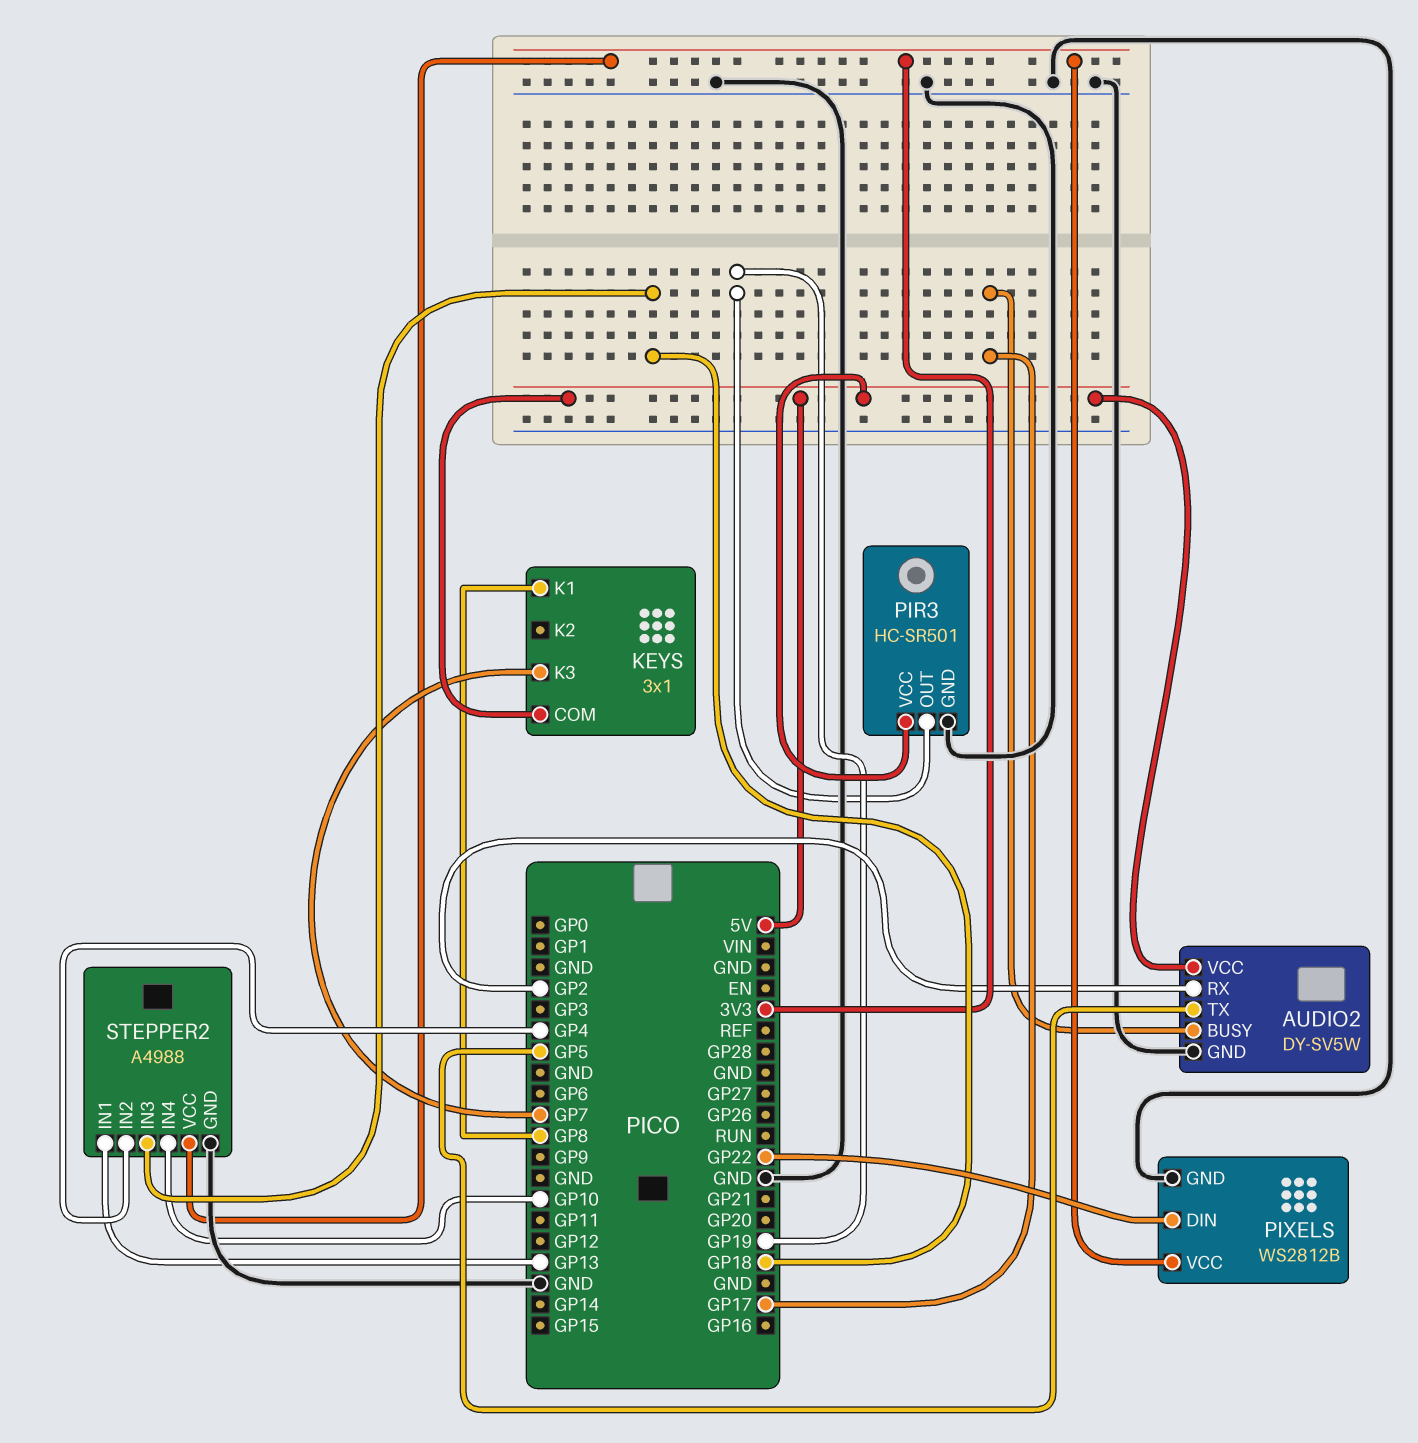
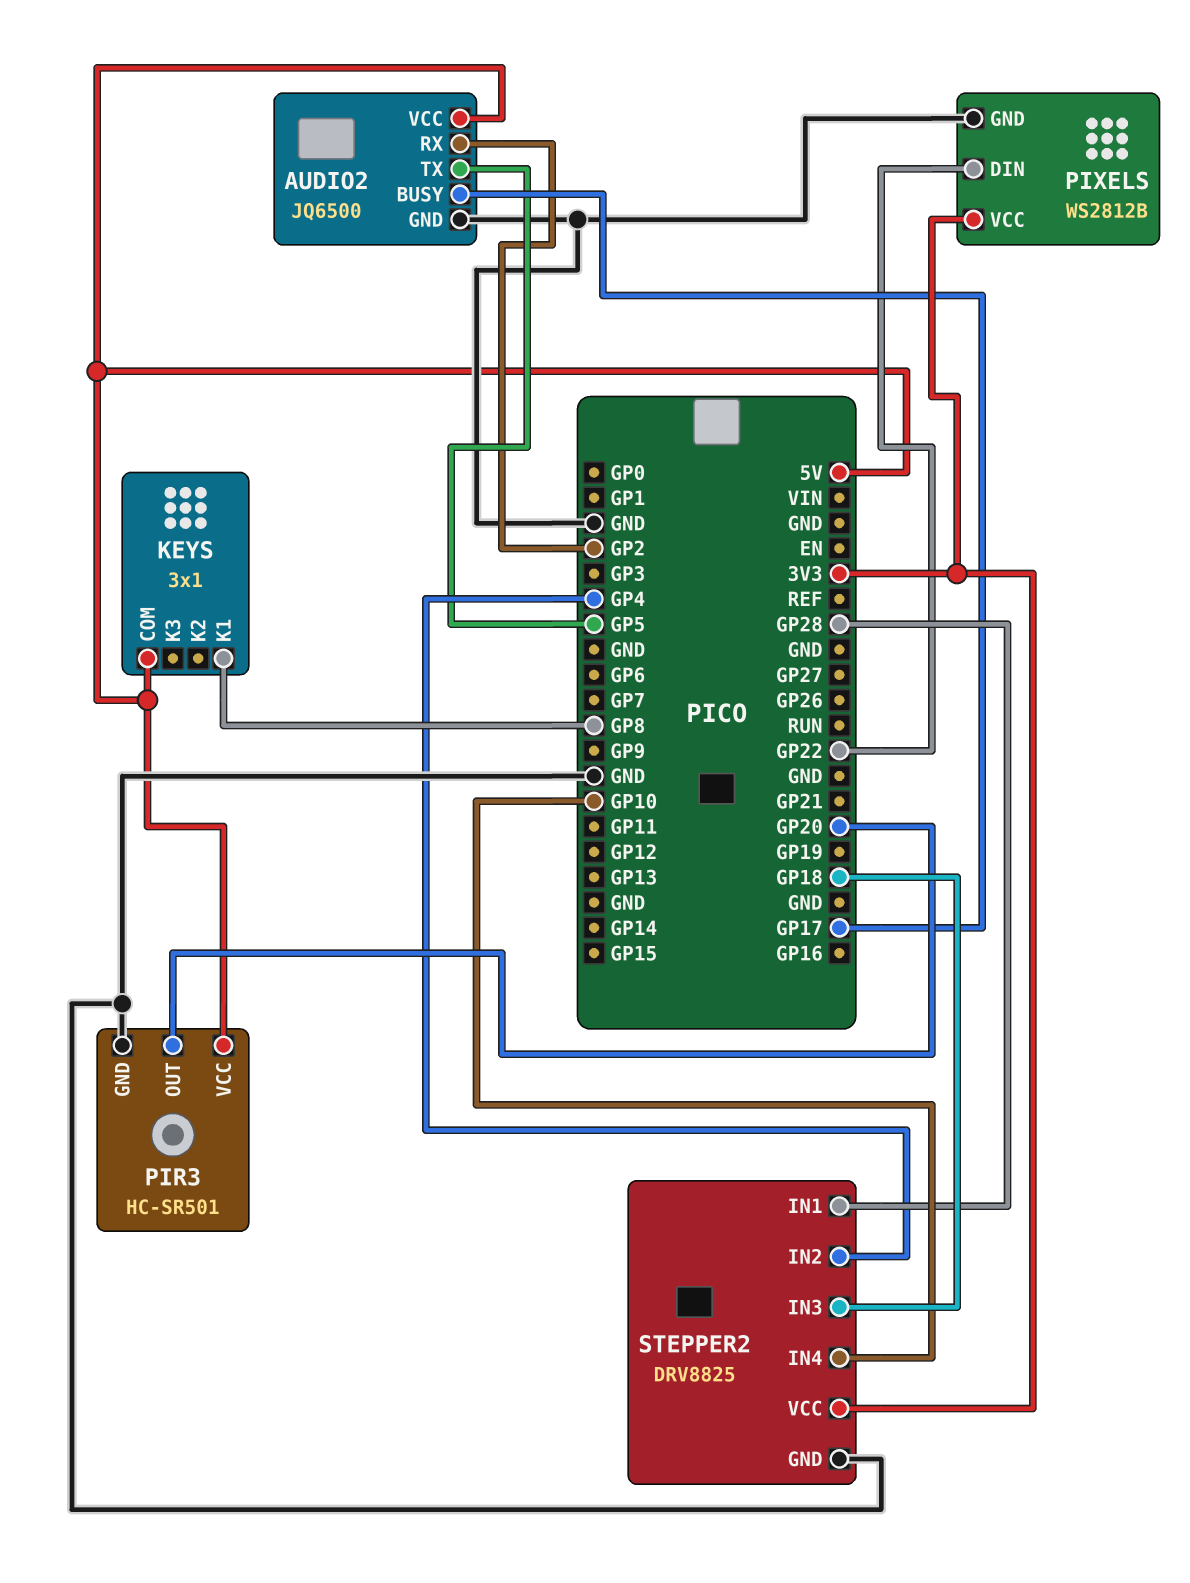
AUDIO2: DY-SV5W -> JQ6500
KEYS pin K3: GP7 -> none
PIR3 pin OUT: GP19 -> GP20
STEPPER2: A4988 -> DRV8825
STEPPER2 pin IN1: GP13 -> GP28

